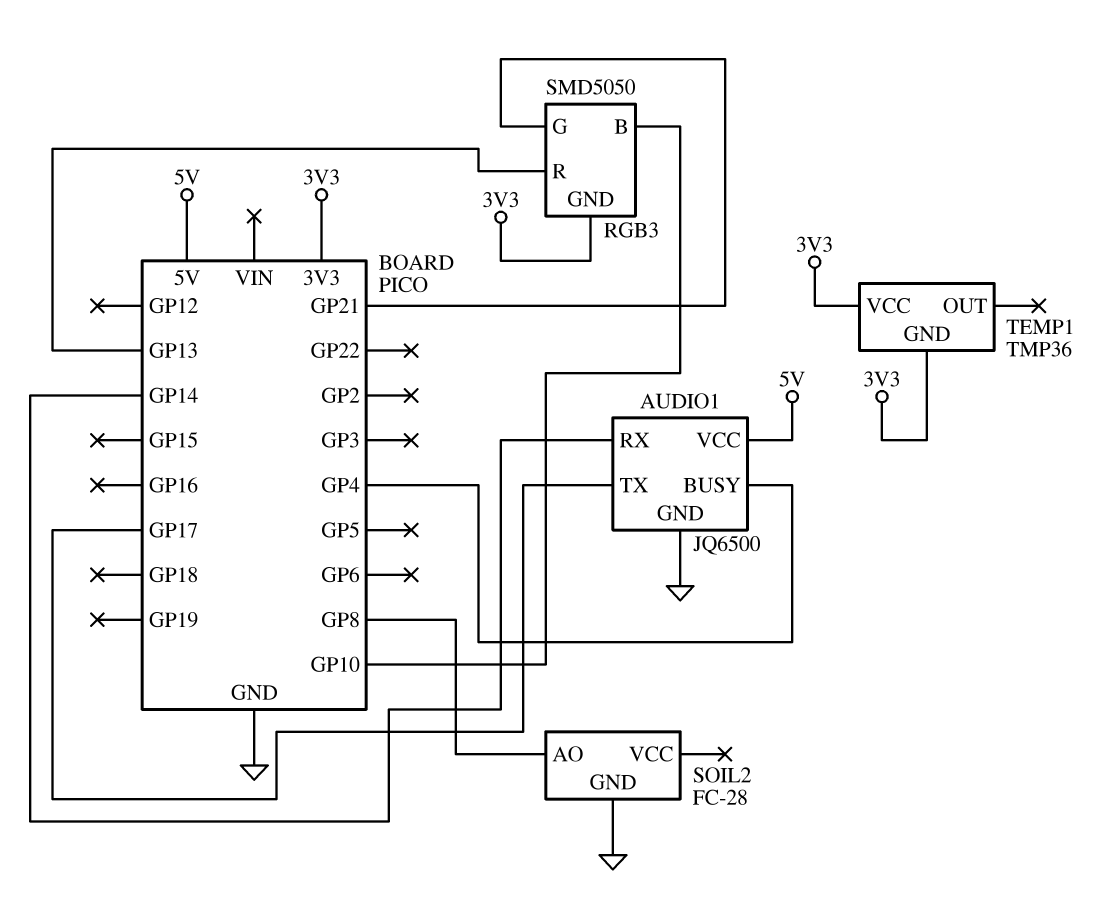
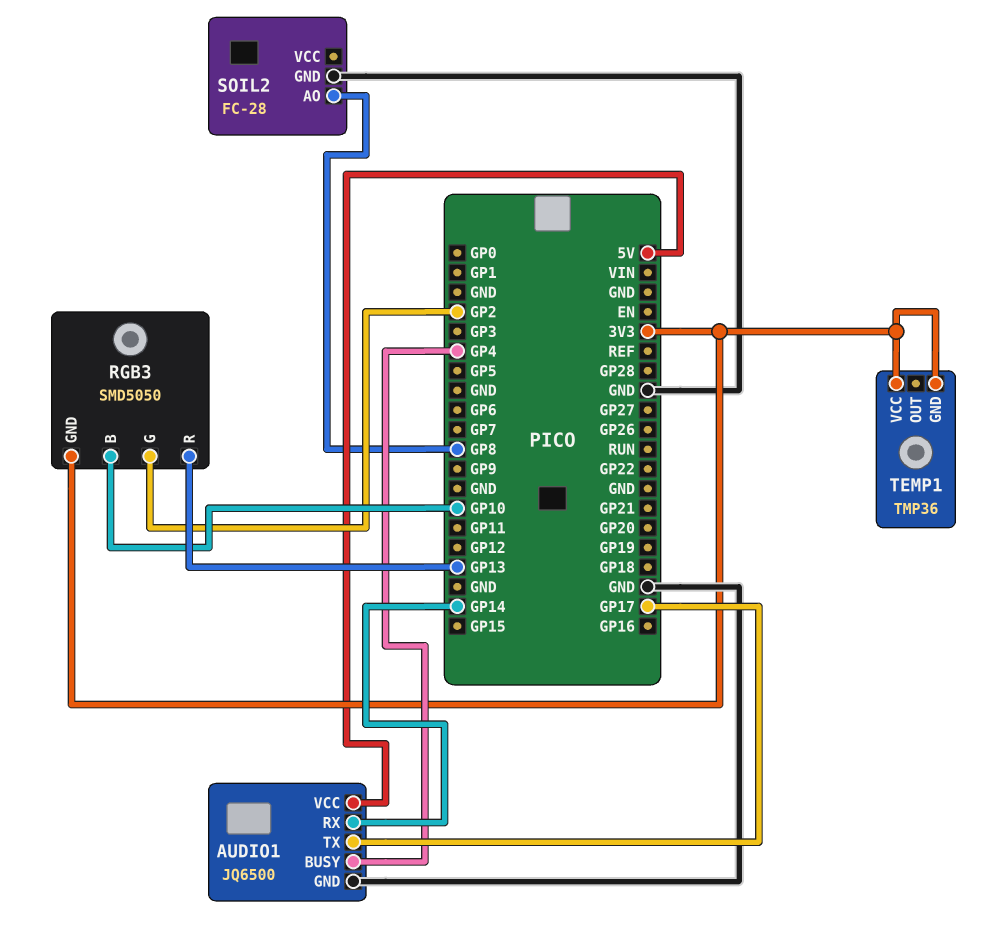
RGB3 pin G: GP21 -> GP2

